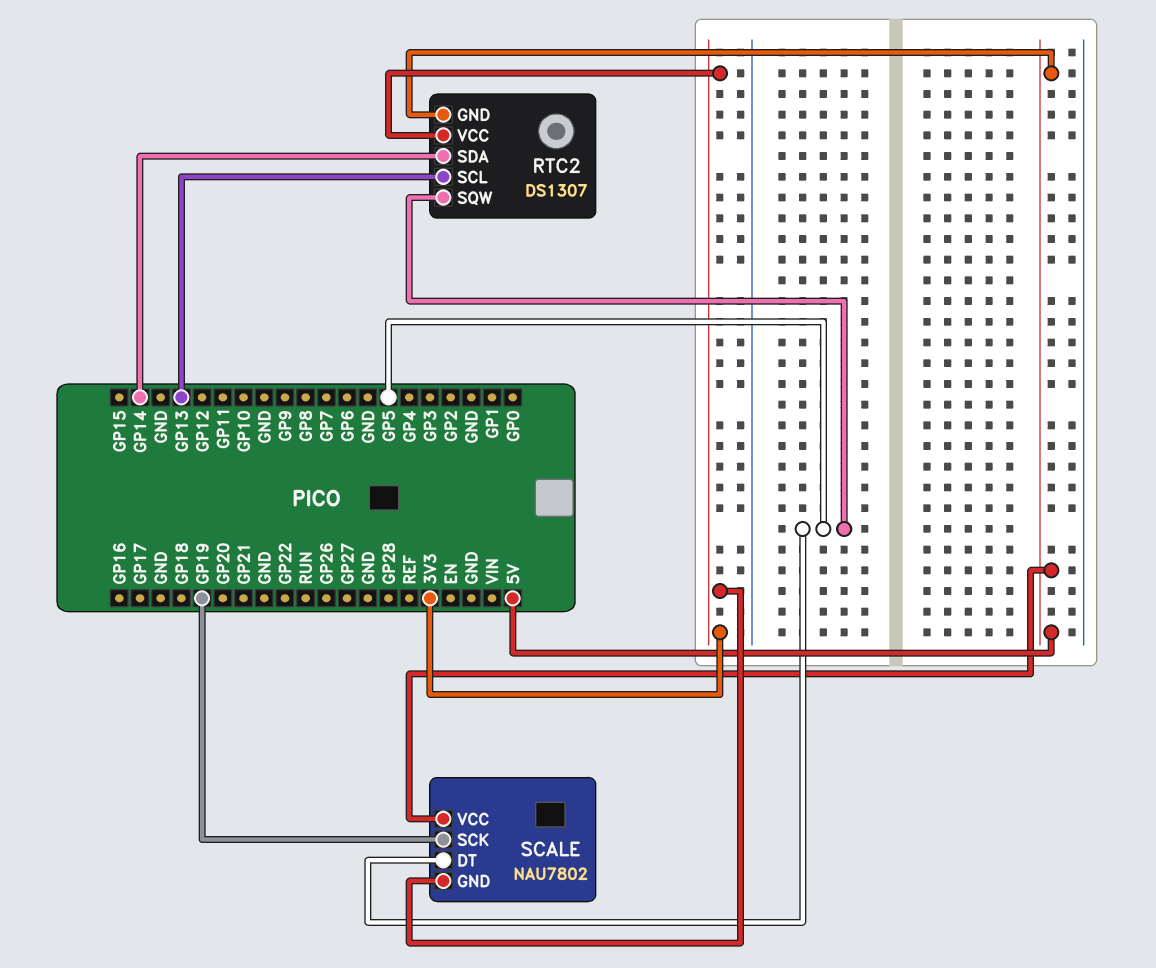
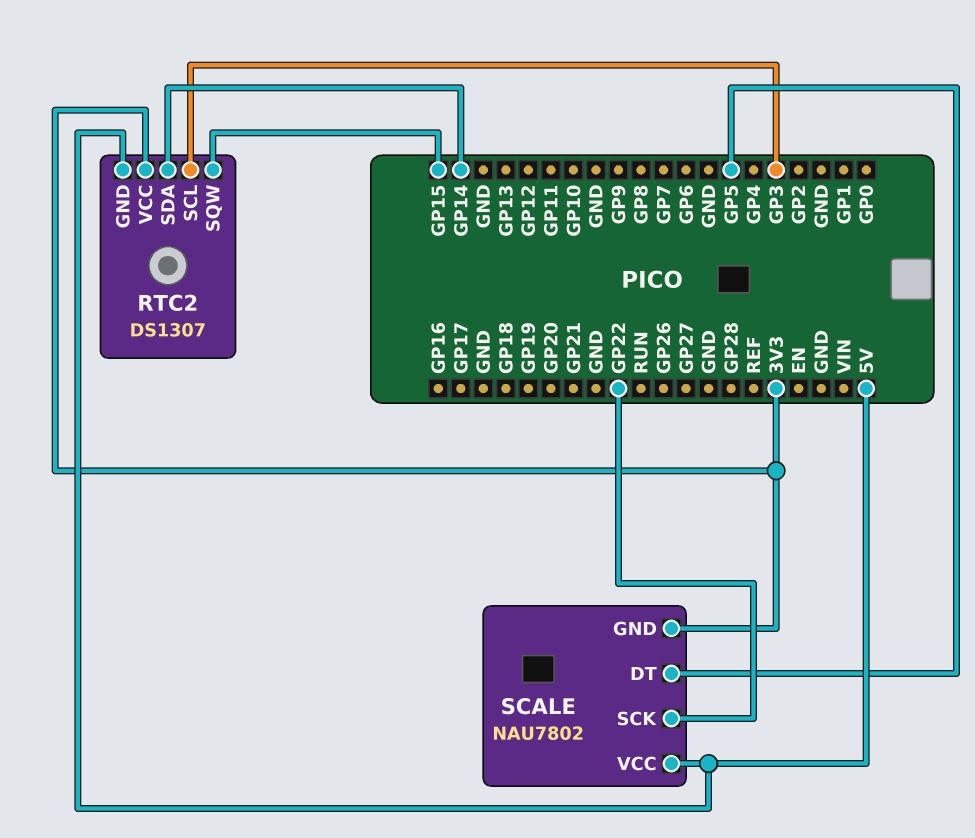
RTC2 pin SCL: GP13 -> GP3
RTC2 pin SQW: GP5 -> GP15
SCALE pin SCK: GP19 -> GP22

